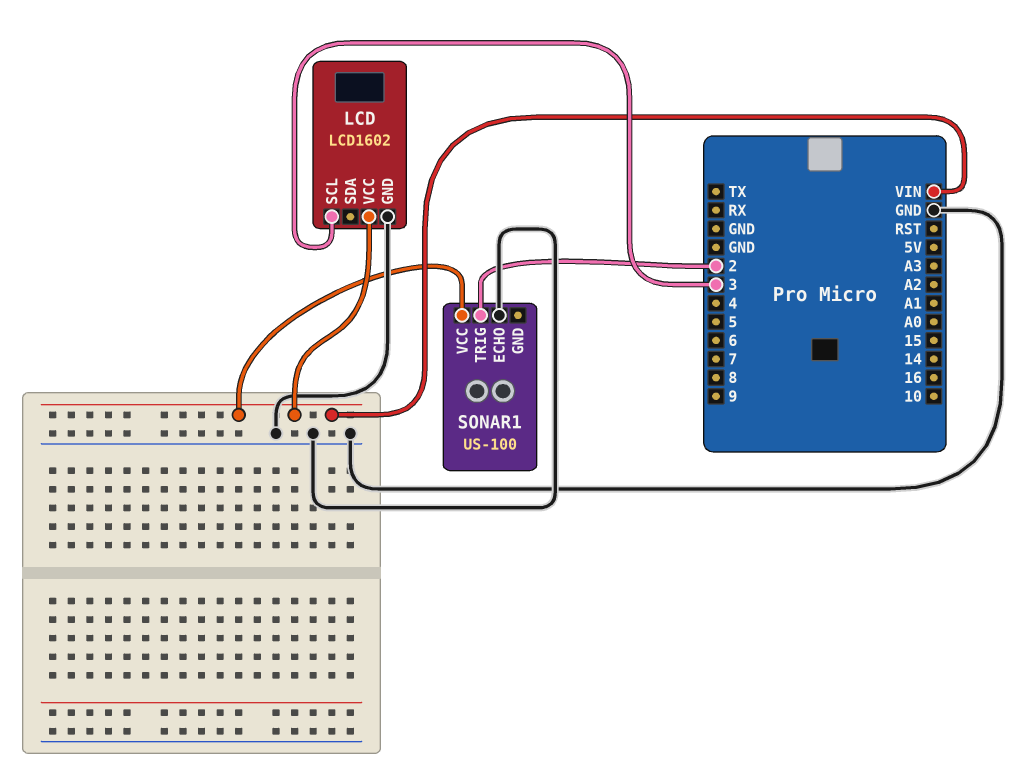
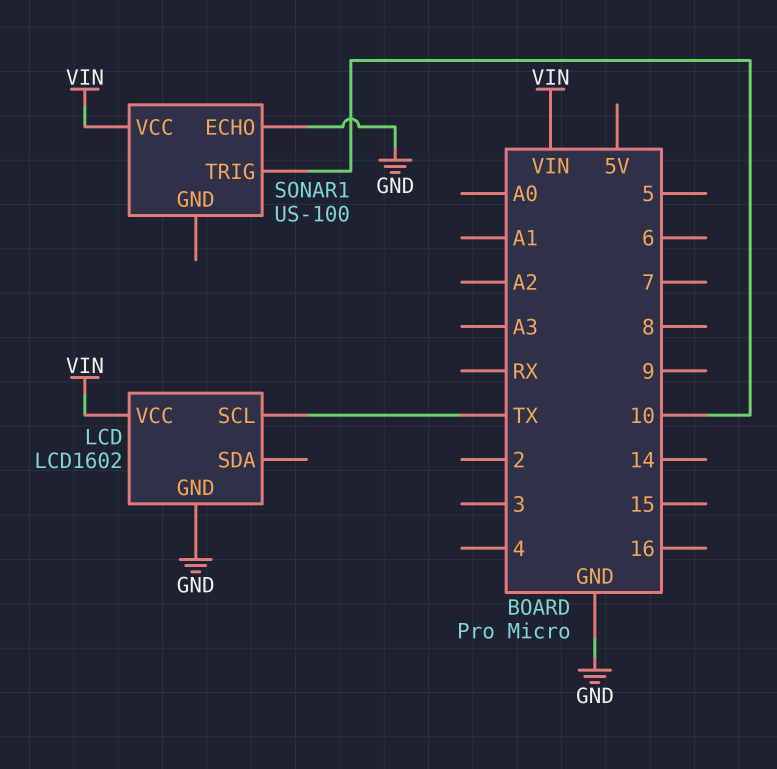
LCD pin SCL: 3 -> TX
SONAR1 pin TRIG: 2 -> 10

